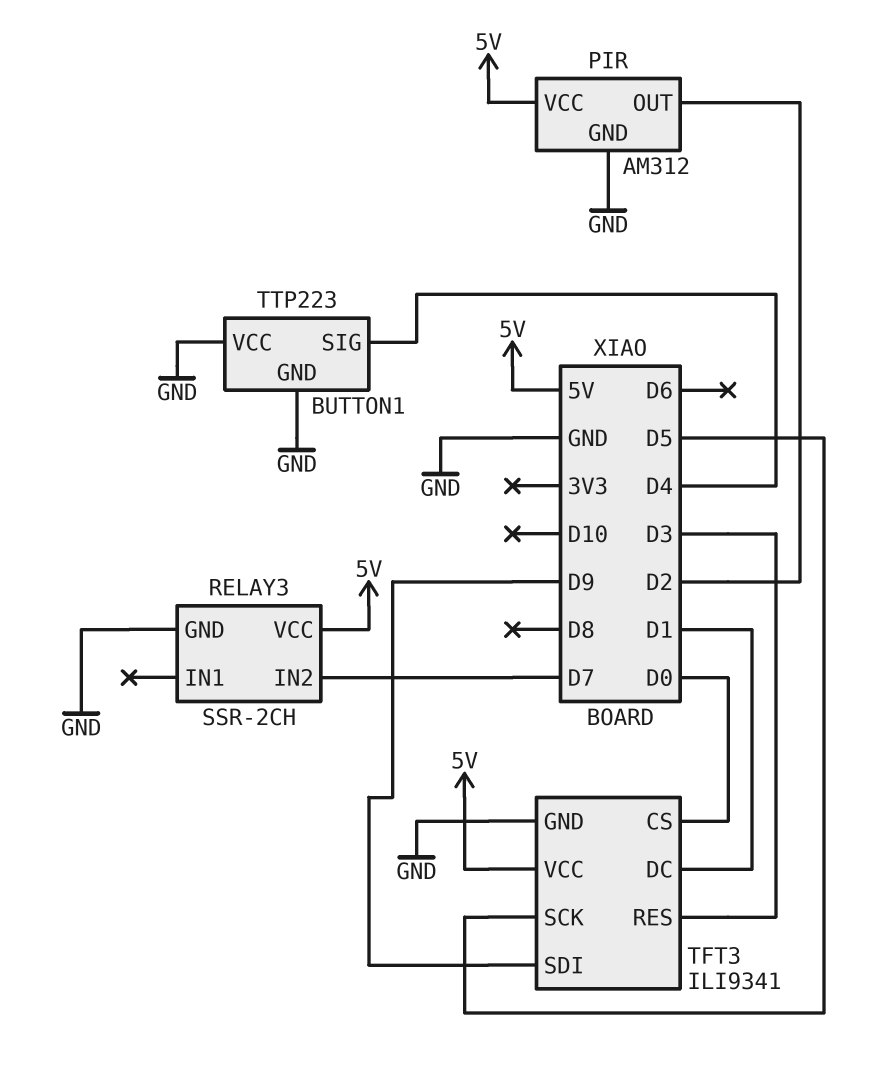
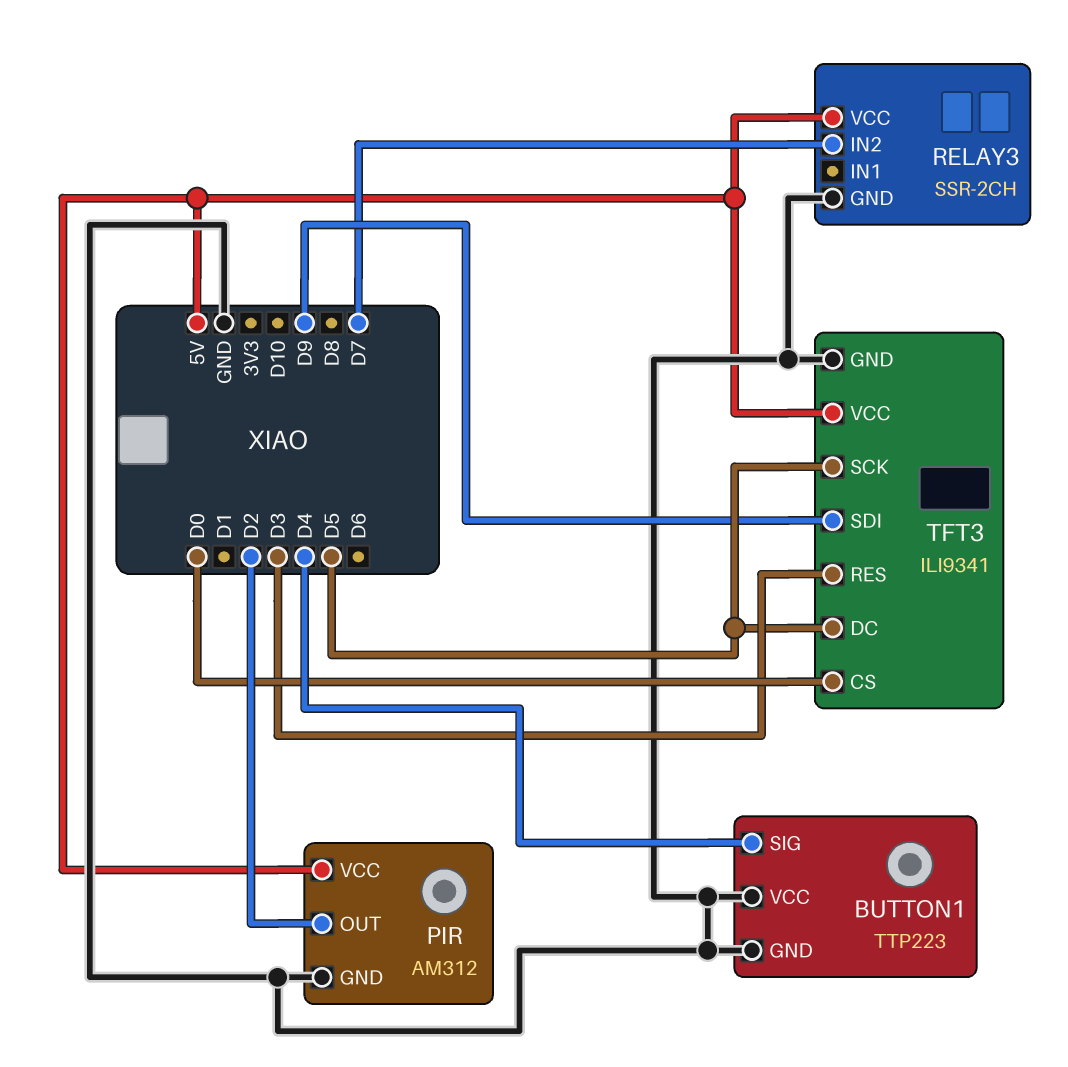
TFT3 pin DC: D1 -> D5

